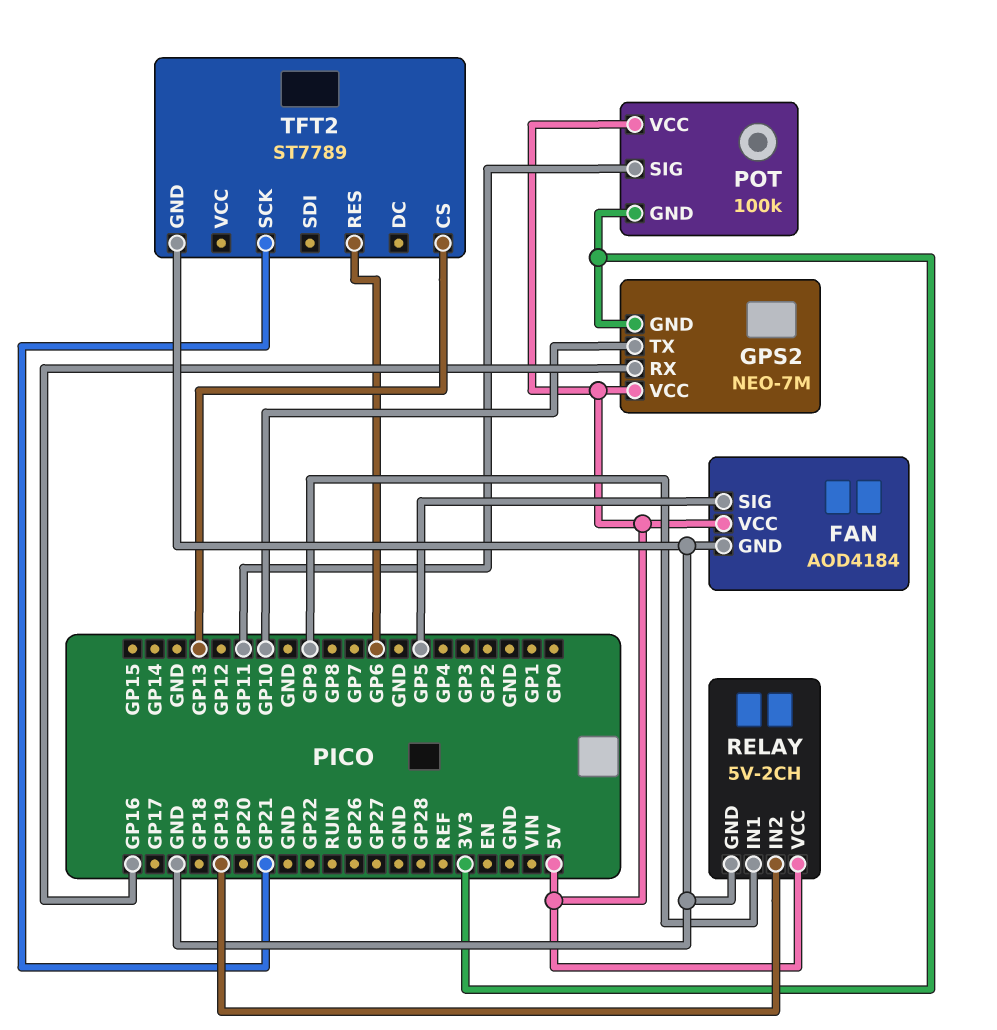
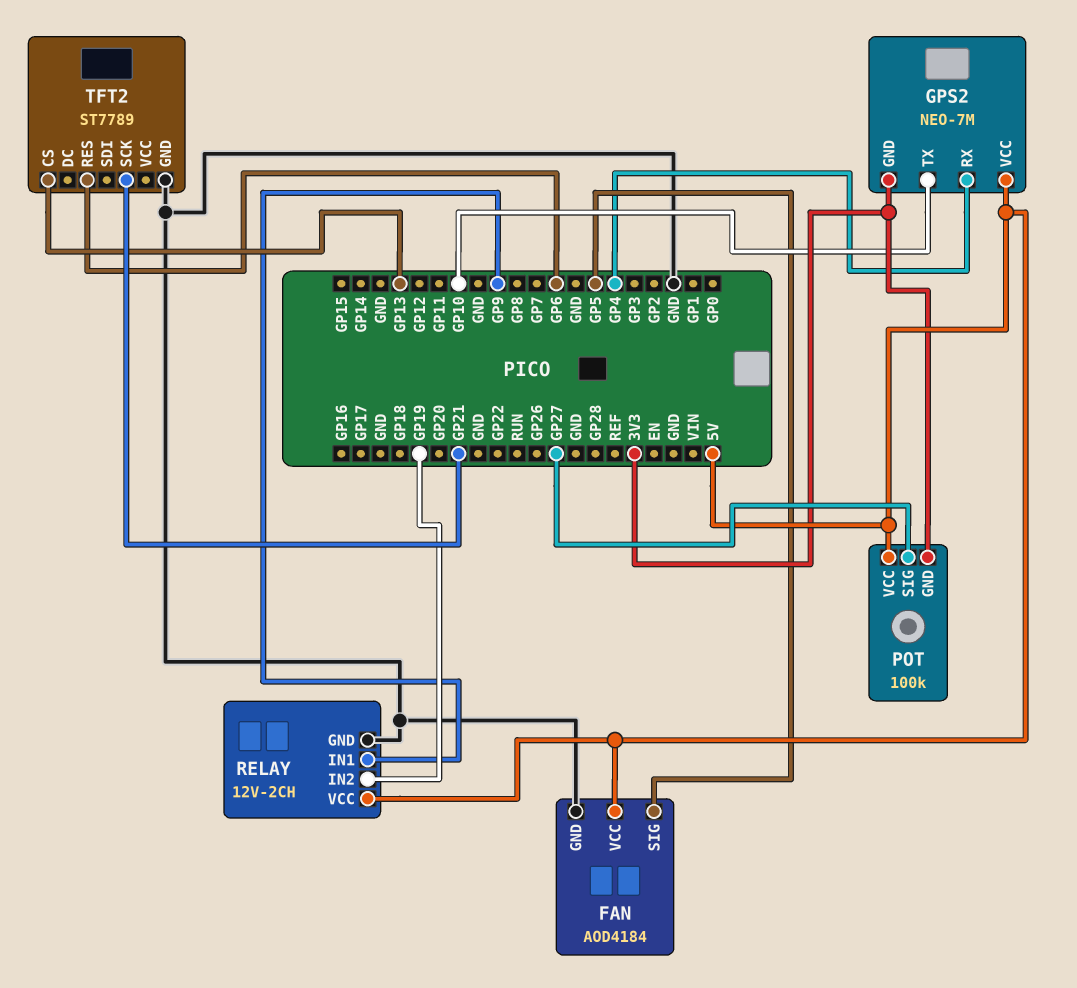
GPS2 pin RX: GP16 -> GP4
POT pin SIG: GP11 -> GP27
RELAY: 5V-2CH -> 12V-2CH

